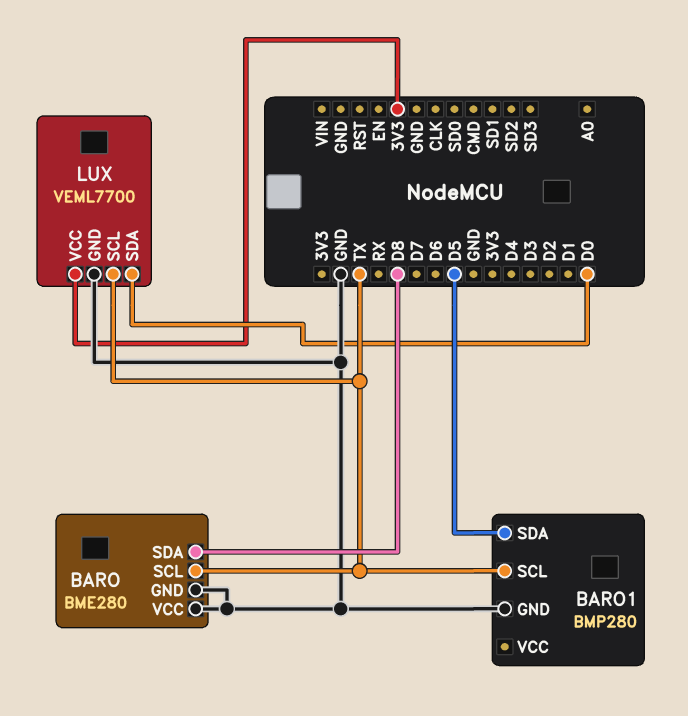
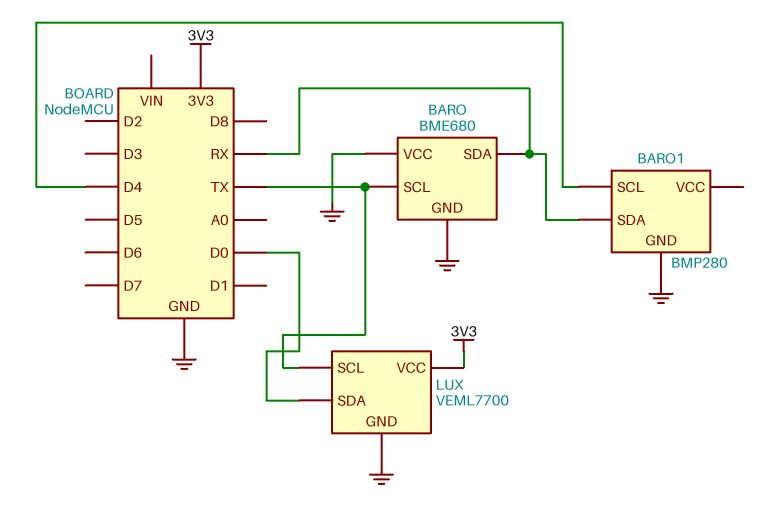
BARO: BME280 -> BME680
BARO pin SDA: D8 -> RX
BARO1 pin SCL: TX -> D4
BARO1 pin SDA: D5 -> RX

